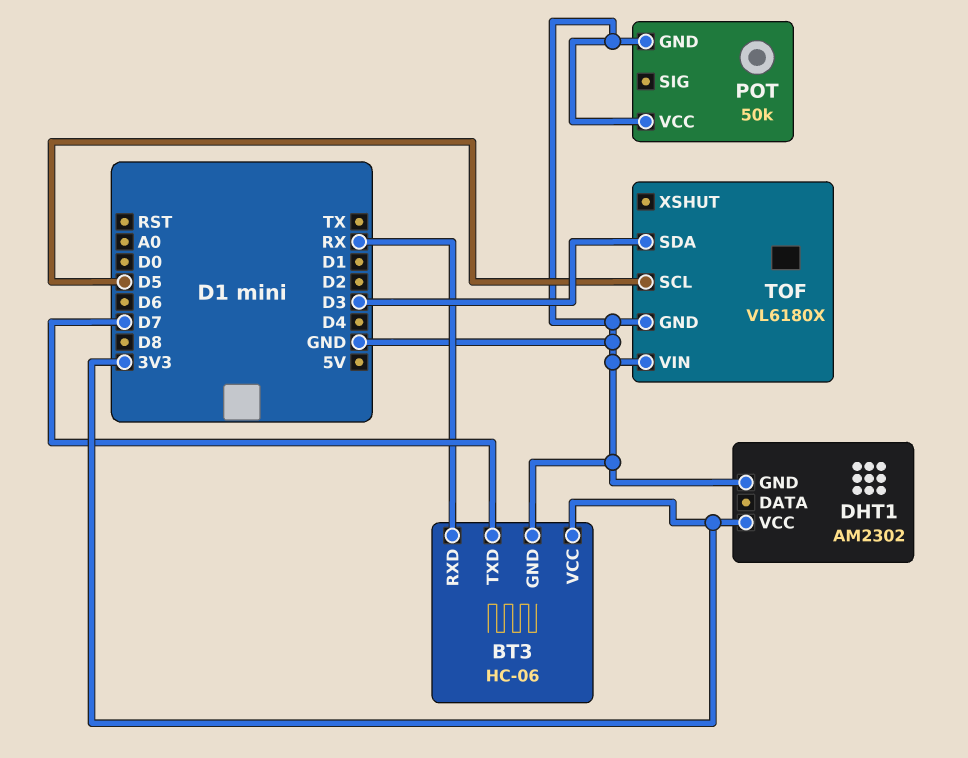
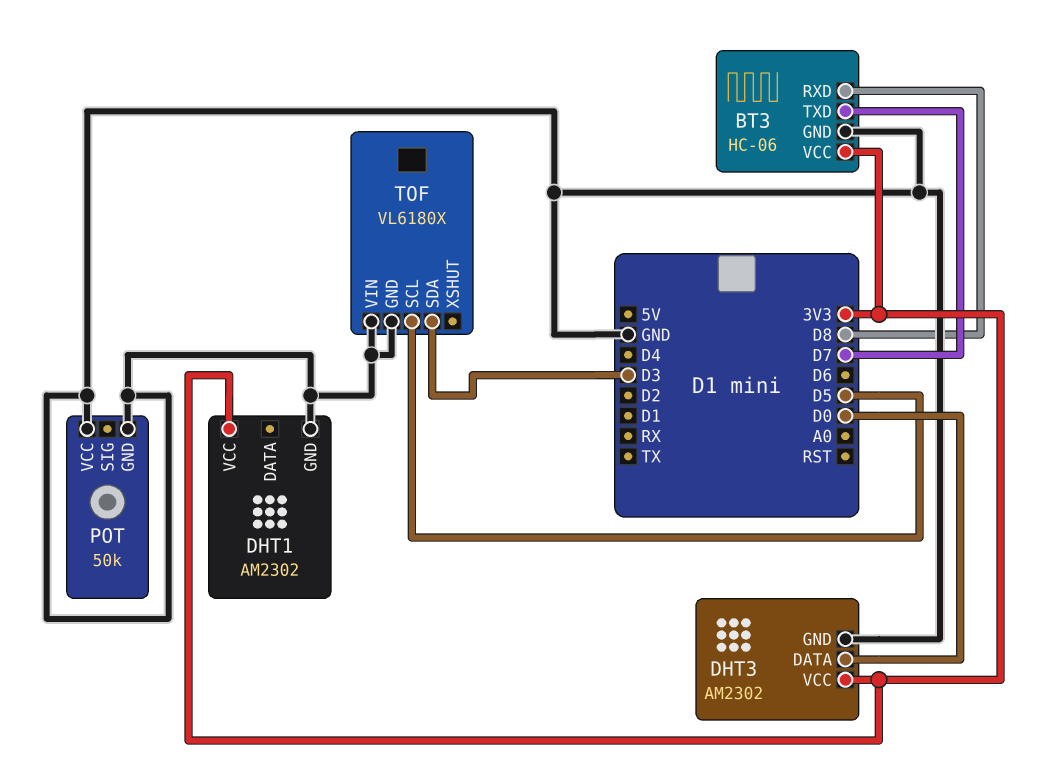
BT3 pin RXD: RX -> D8
DHT3: none -> AM2302
DHT3 pin DATA: none -> D0
DHT3 pin GND: none -> GND
DHT3 pin VCC: none -> 3V3

